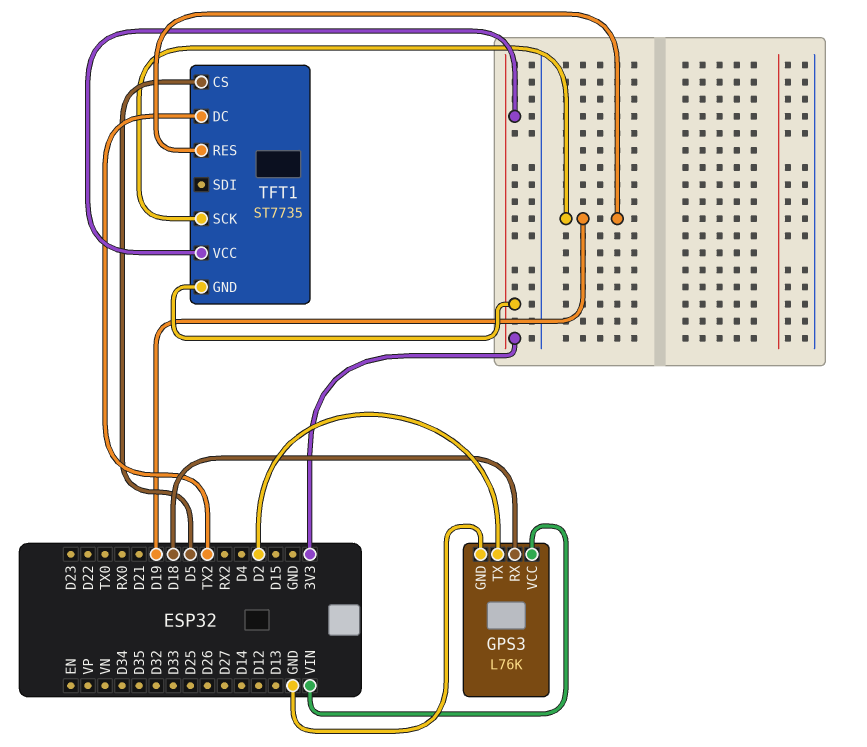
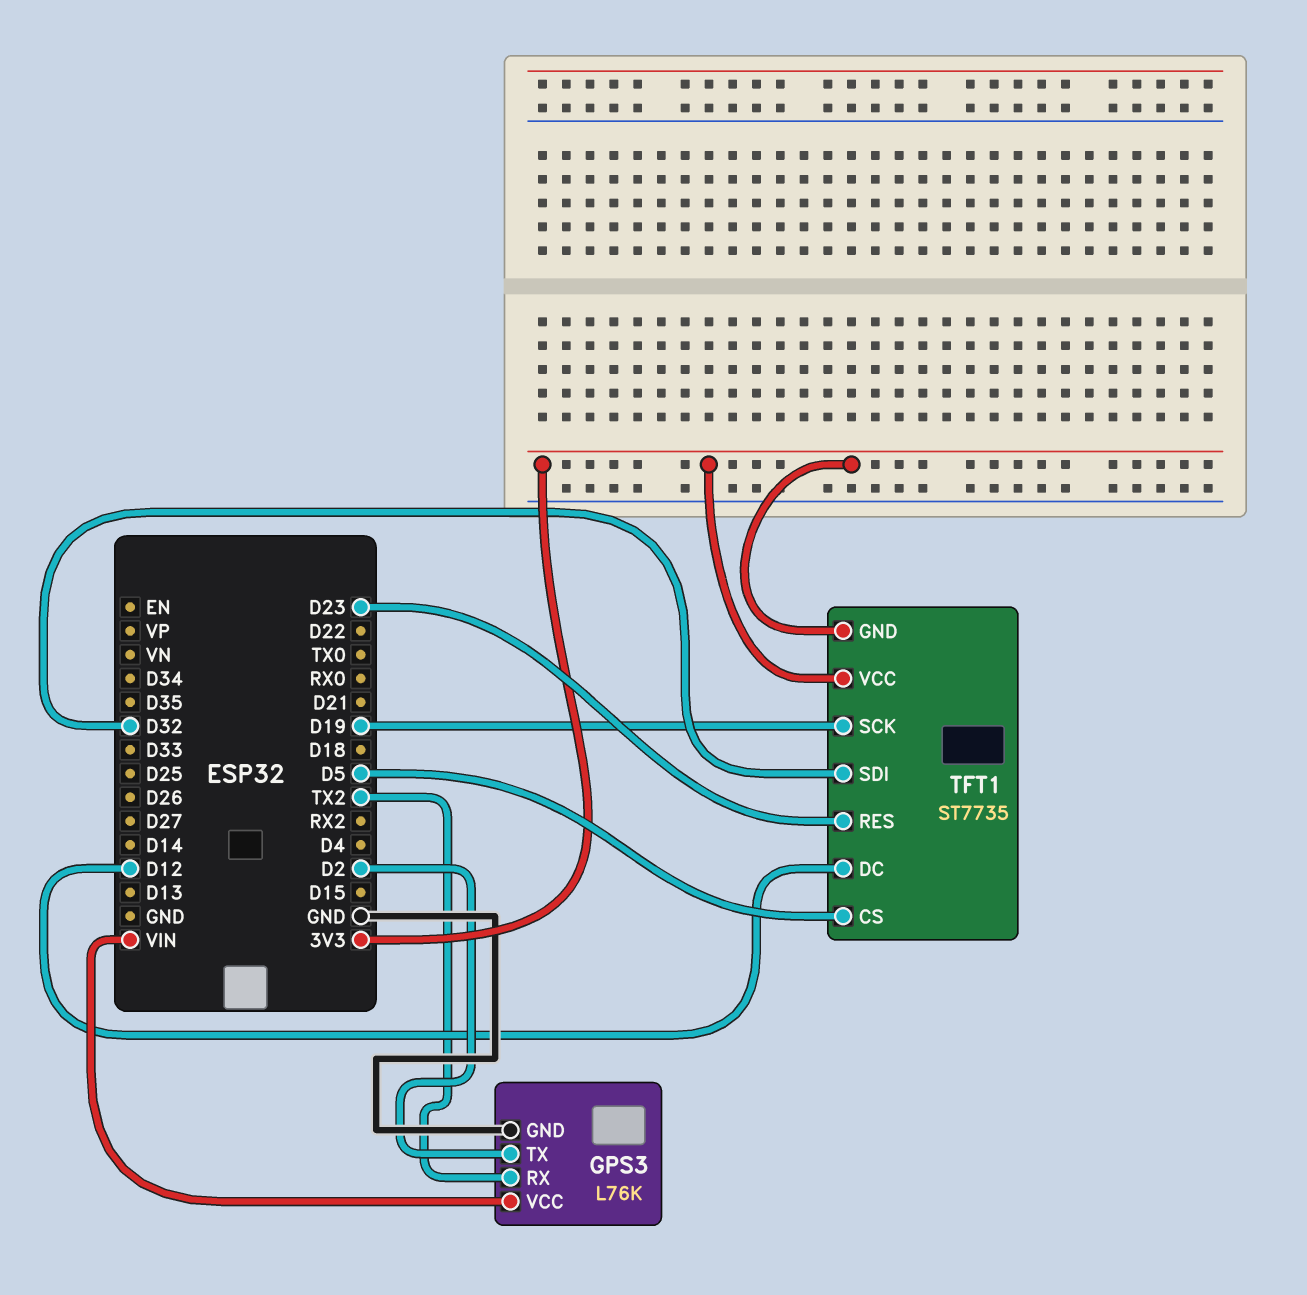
GPS3 pin RX: D18 -> TX2
TFT1 pin DC: TX2 -> D12
TFT1 pin RES: D19 -> D23
TFT1 pin SDI: none -> D32

